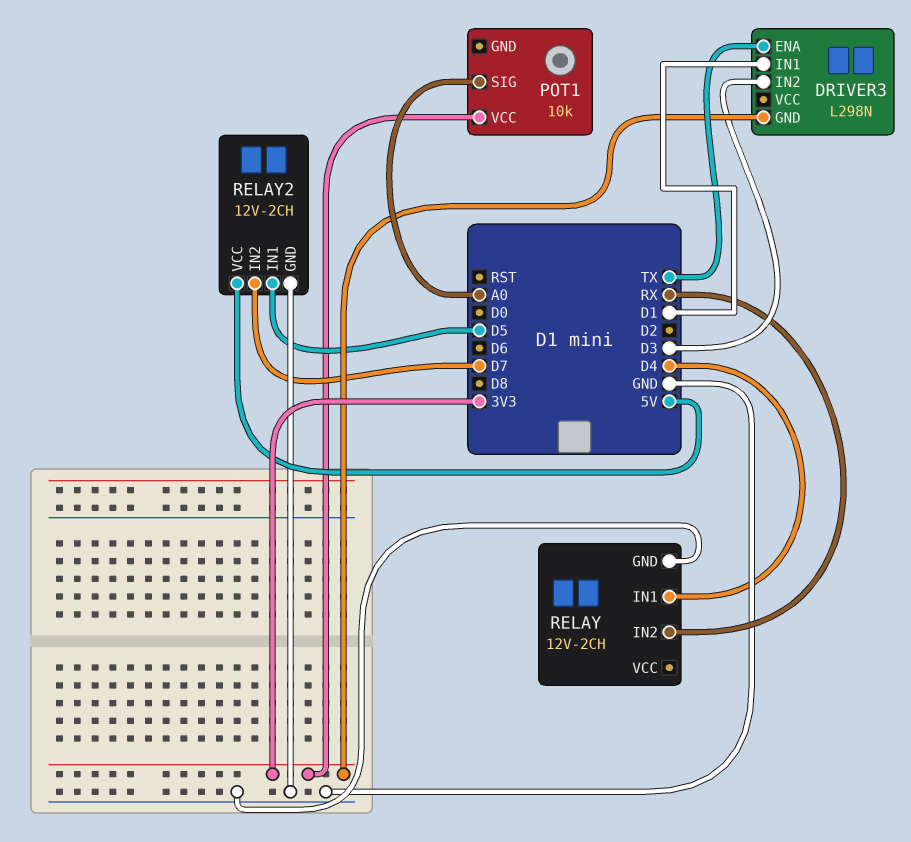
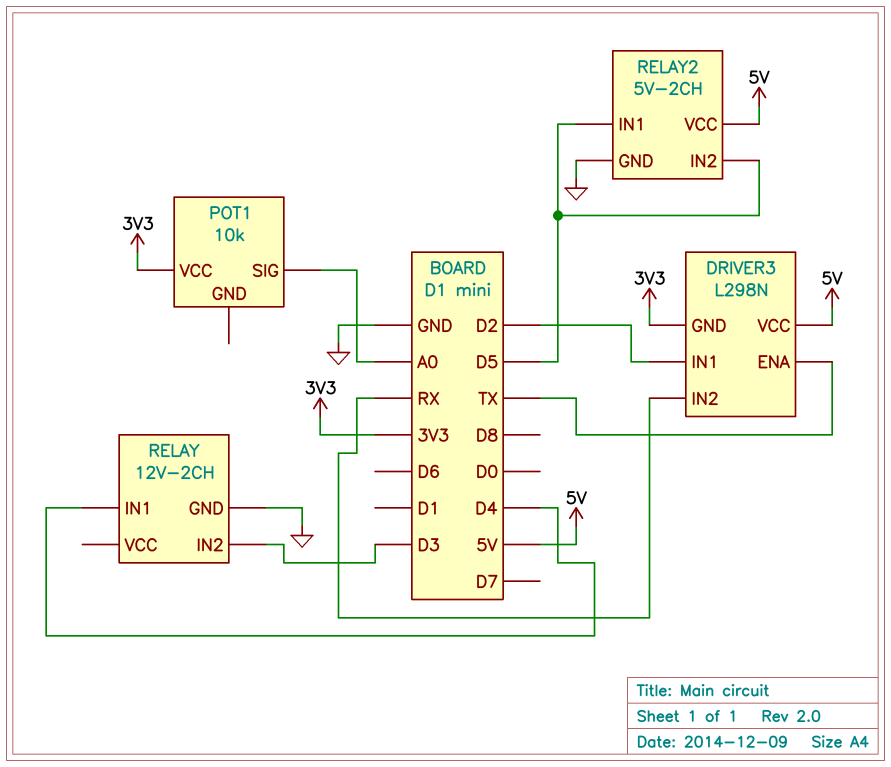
DRIVER3 pin IN1: D1 -> D2
DRIVER3 pin IN2: D3 -> RX
DRIVER3 pin VCC: none -> 5V
RELAY pin IN2: RX -> D3
RELAY2: 12V-2CH -> 5V-2CH
RELAY2 pin IN2: D7 -> D5

